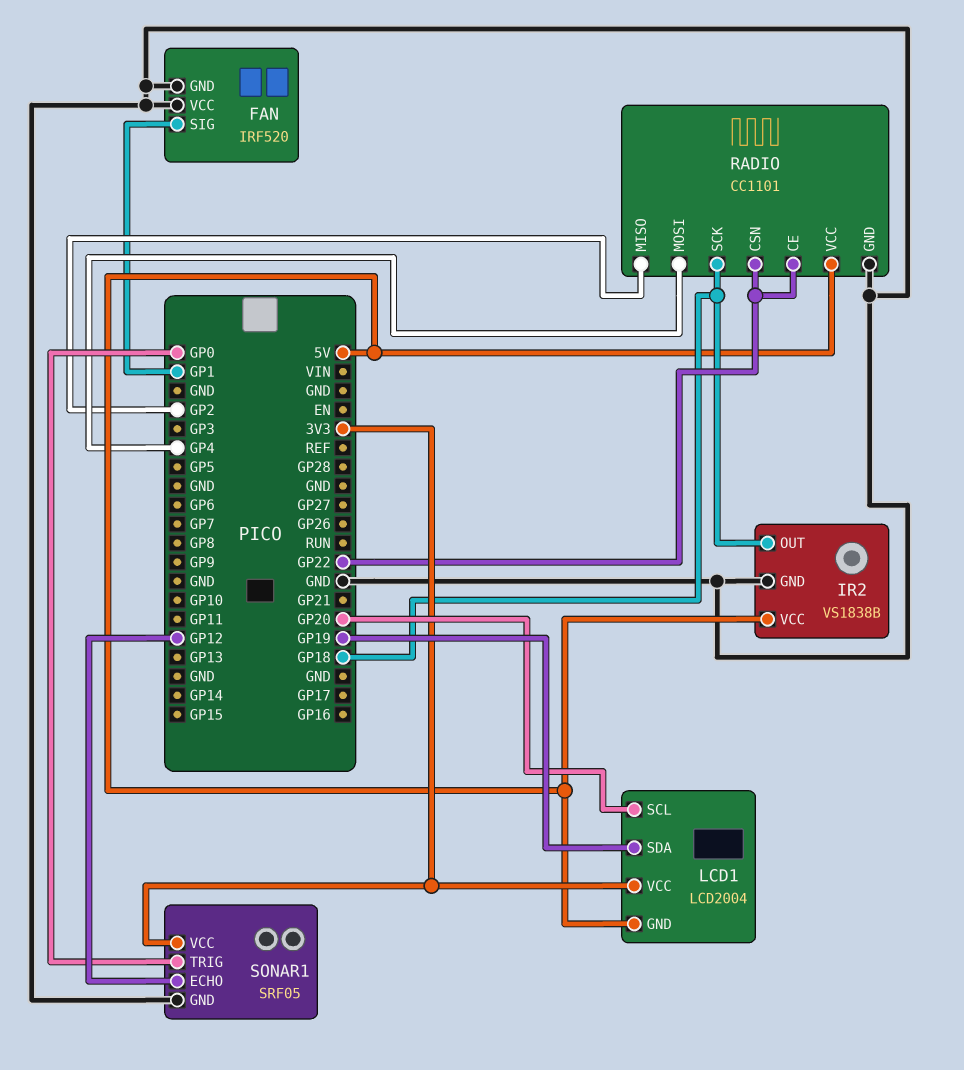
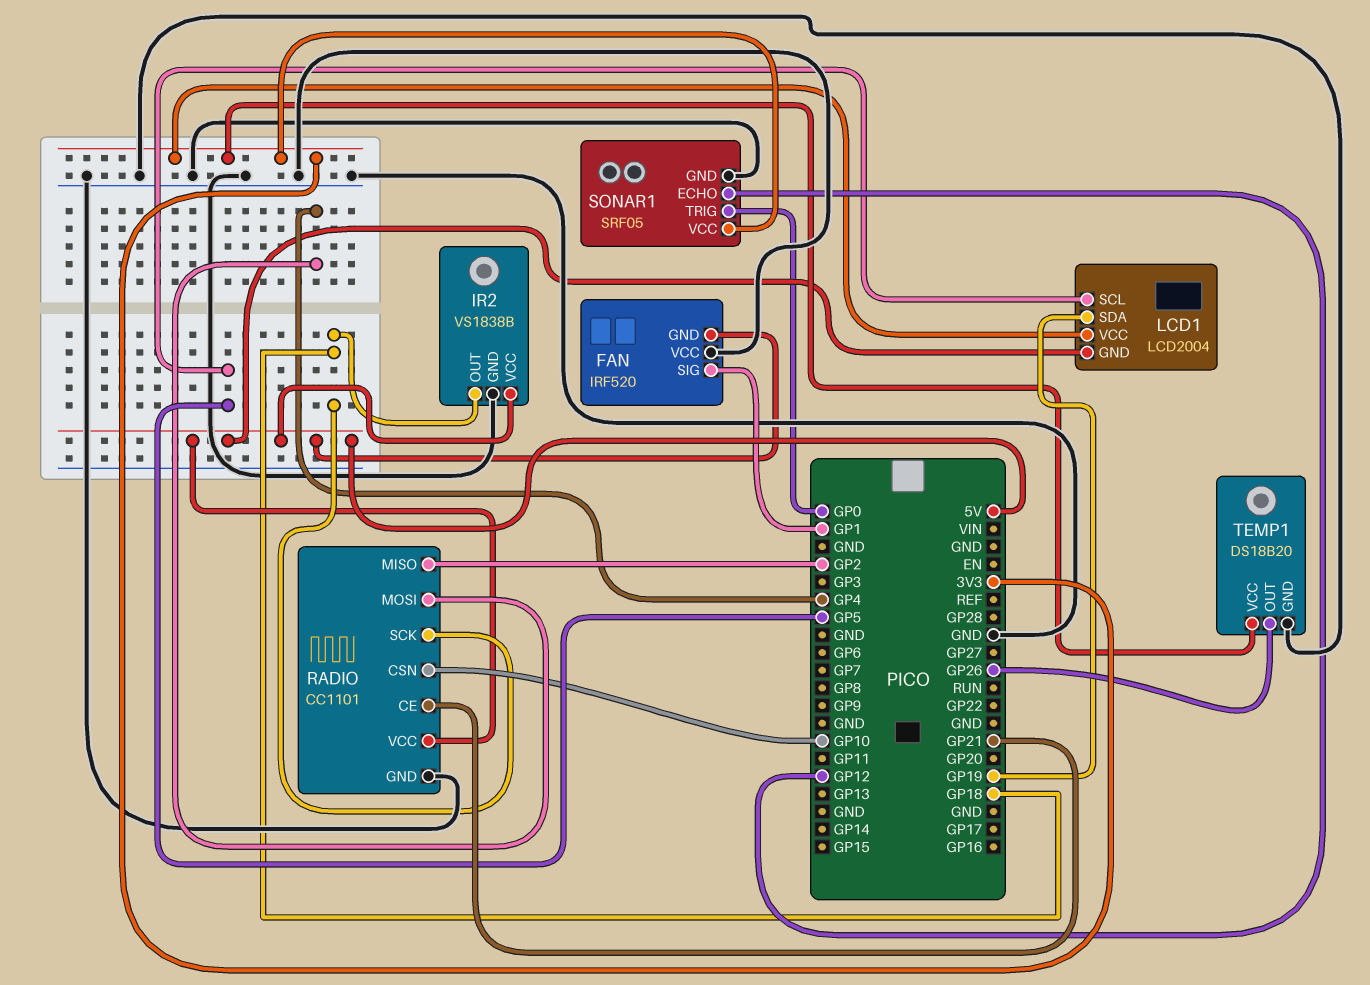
FAN pin GND: GND -> 5V
LCD1 pin SCL: GP20 -> GP5
RADIO pin CE: GP22 -> GP21
RADIO pin CSN: GP22 -> GP10
TEMP1: none -> DS18B20
TEMP1 pin GND: none -> GND
TEMP1 pin OUT: none -> GP26
TEMP1 pin VCC: none -> 3V3

